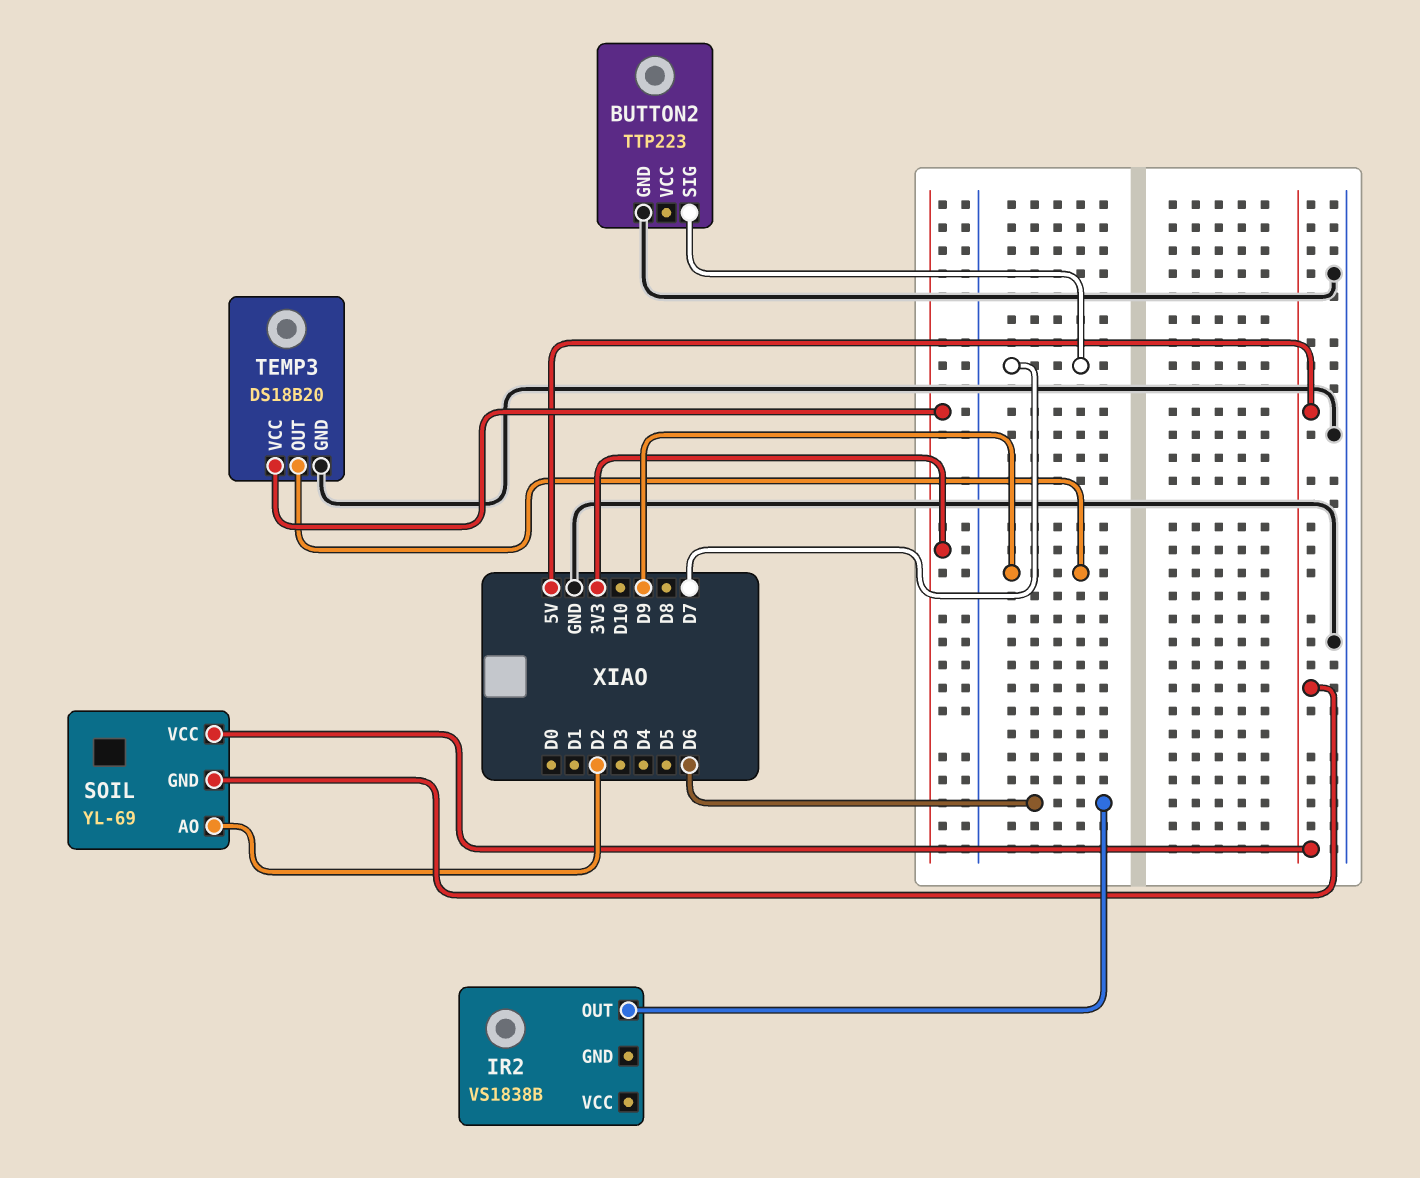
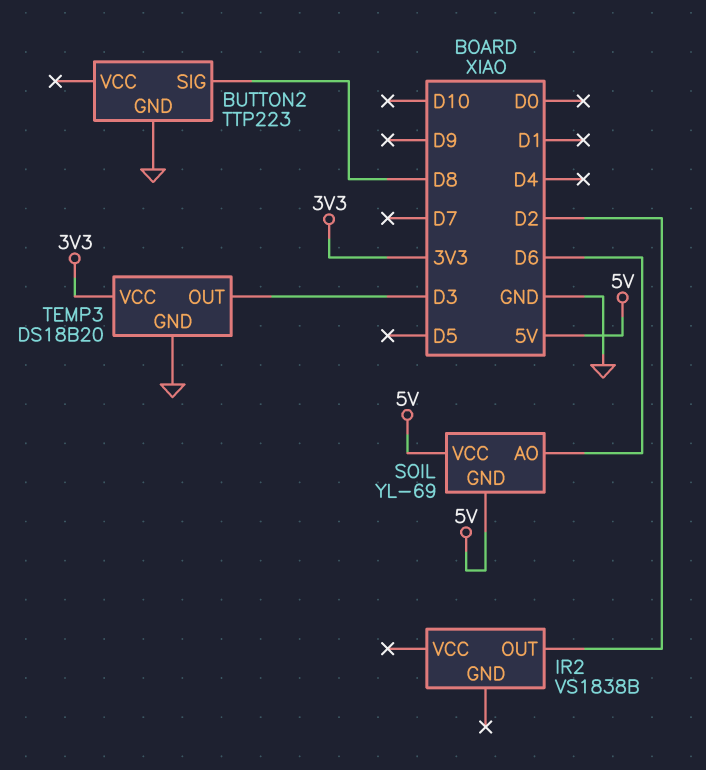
BUTTON2 pin SIG: D7 -> D8
IR2 pin OUT: D6 -> D2
SOIL pin AO: D2 -> D6
TEMP3 pin OUT: D9 -> D3

